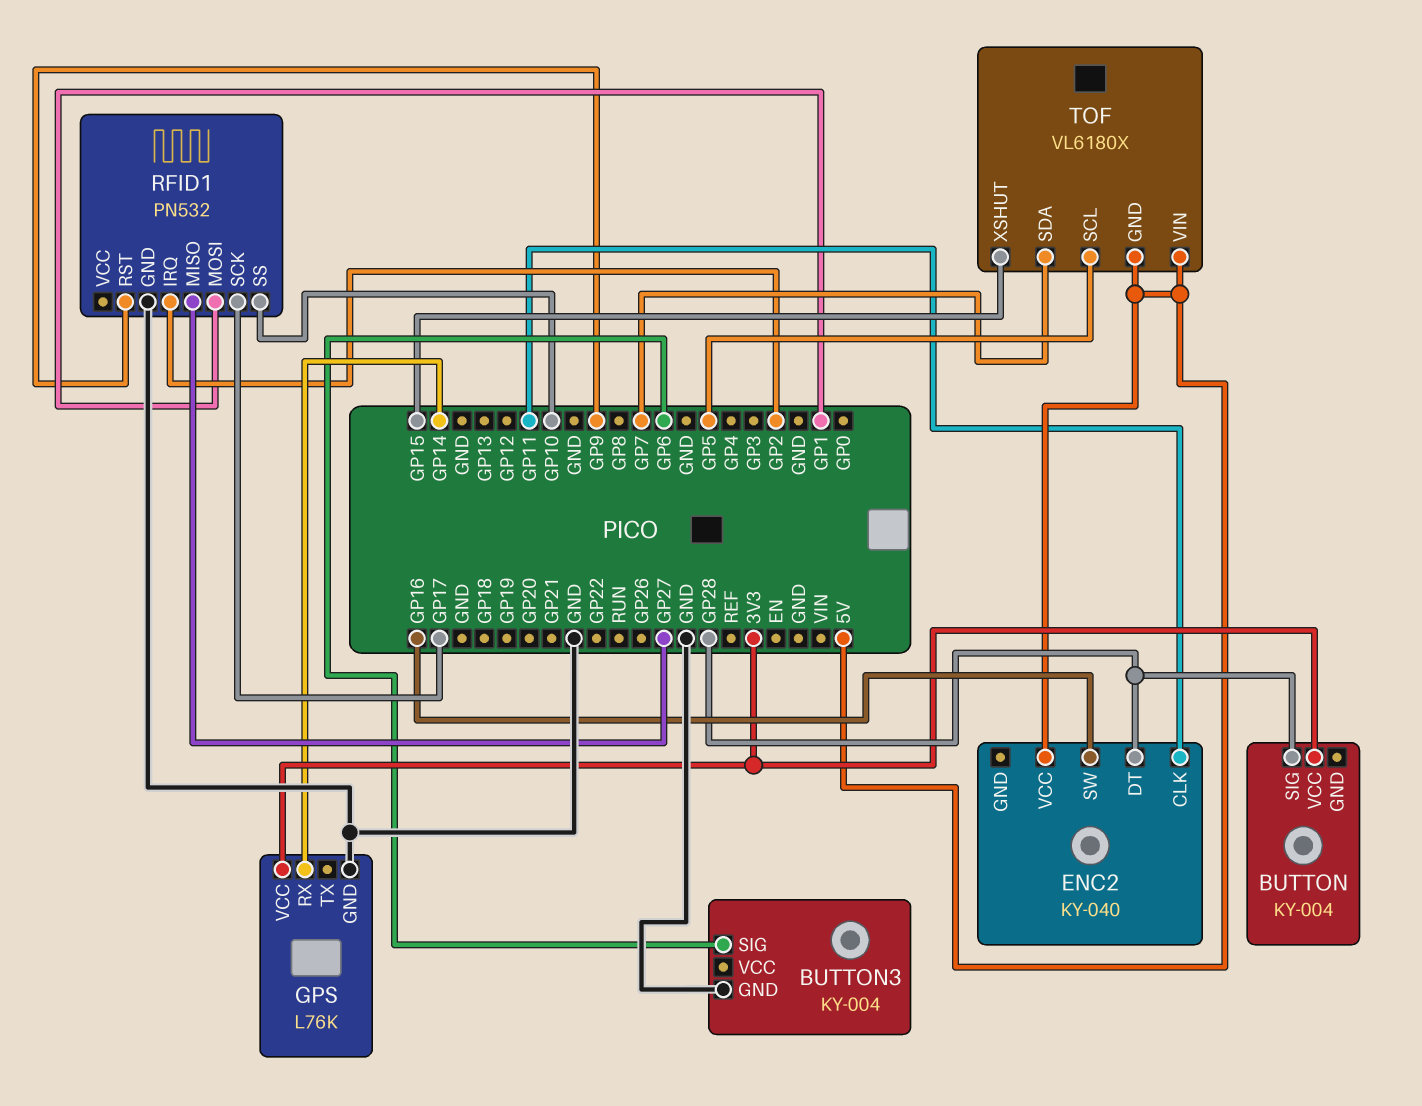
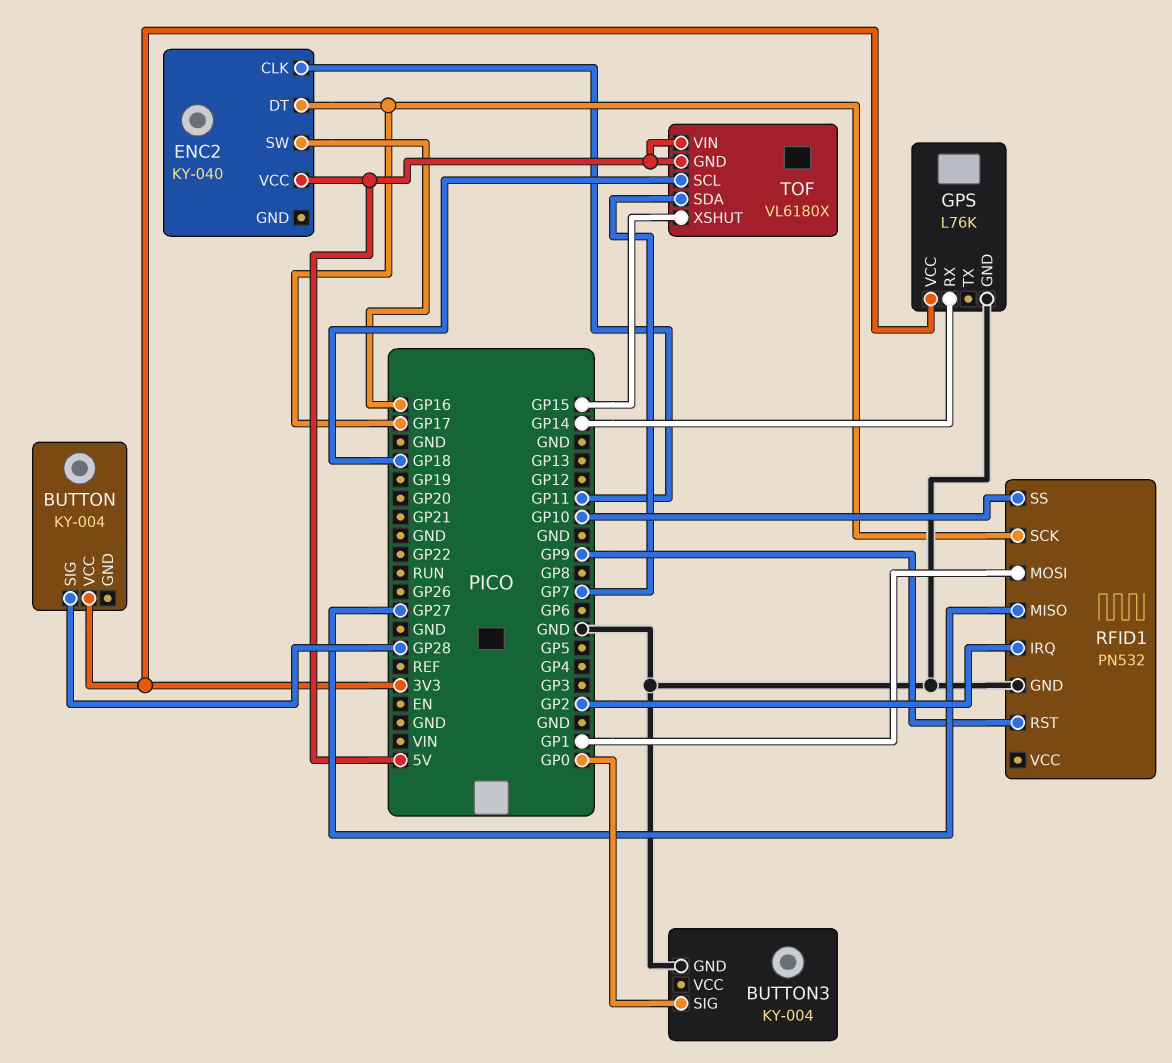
BUTTON3 pin SIG: GP6 -> GP0
ENC2 pin DT: GP28 -> GP17
TOF pin SCL: GP5 -> GP18

